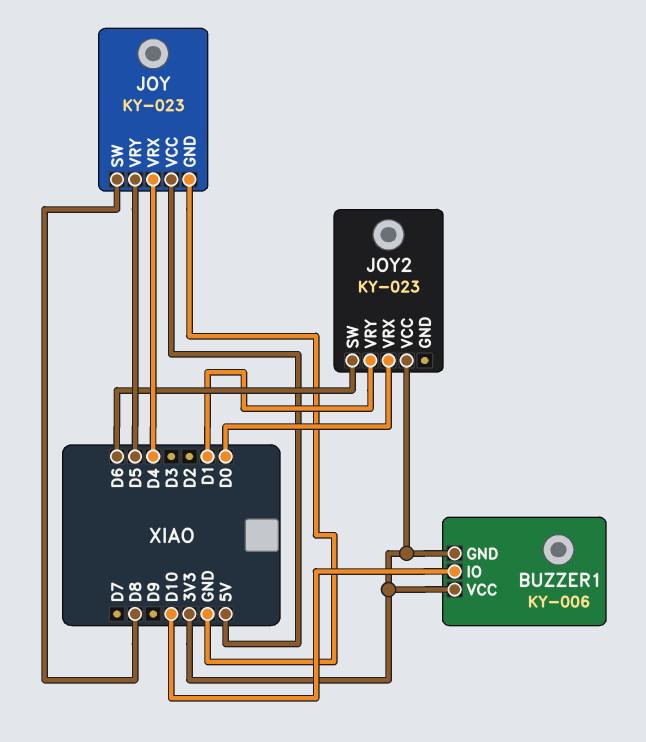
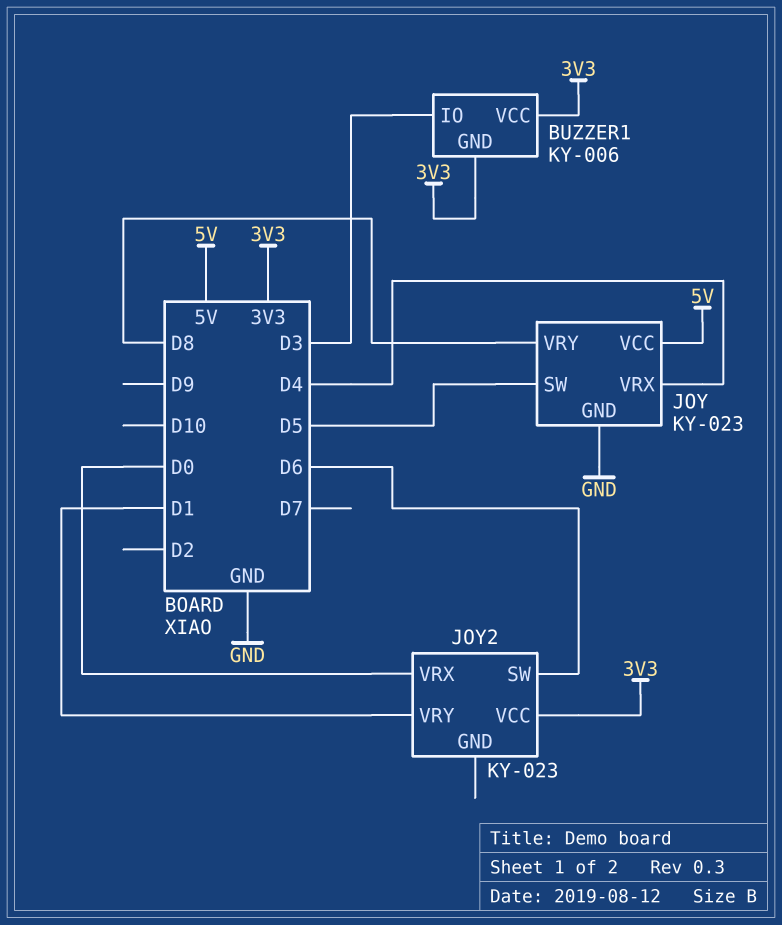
BUZZER1 pin IO: D10 -> D3
JOY pin SW: D8 -> D5
JOY pin VRY: D5 -> D8

